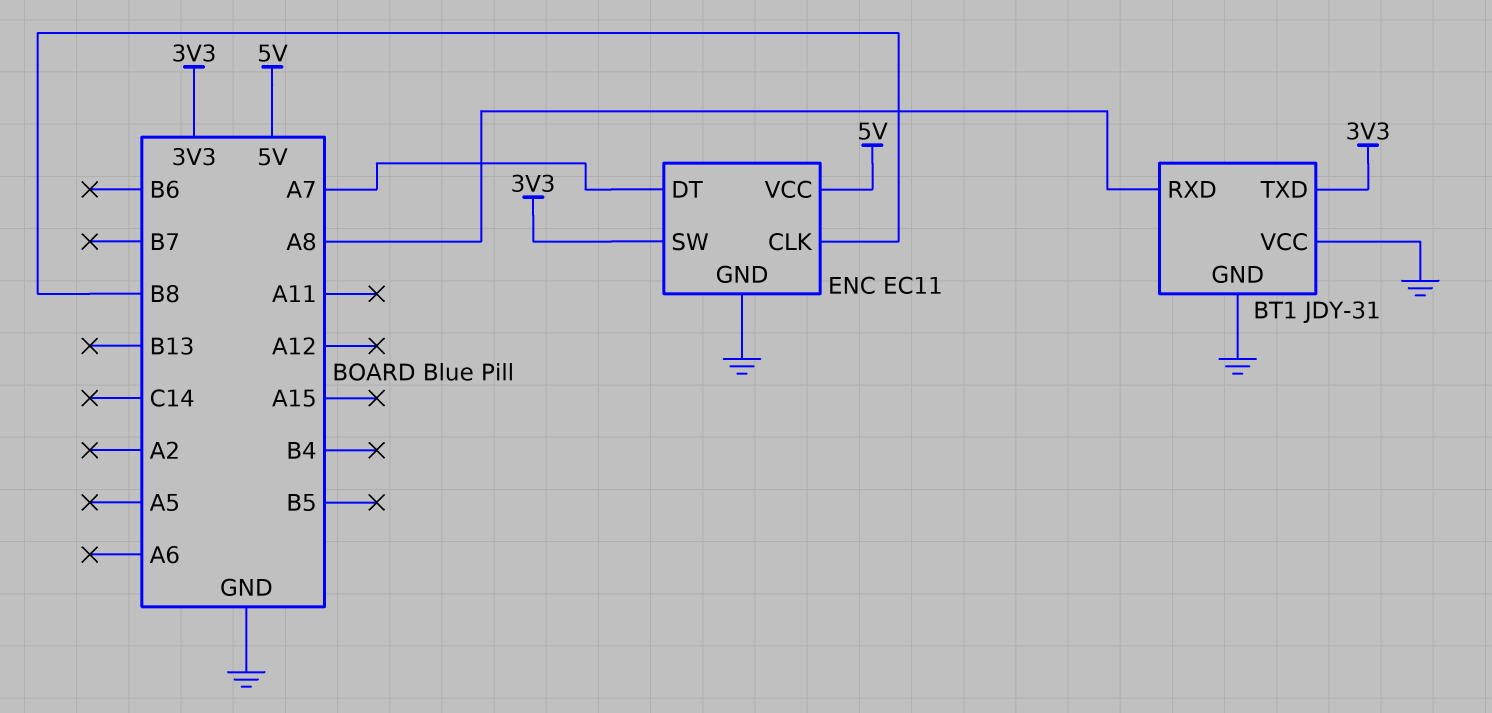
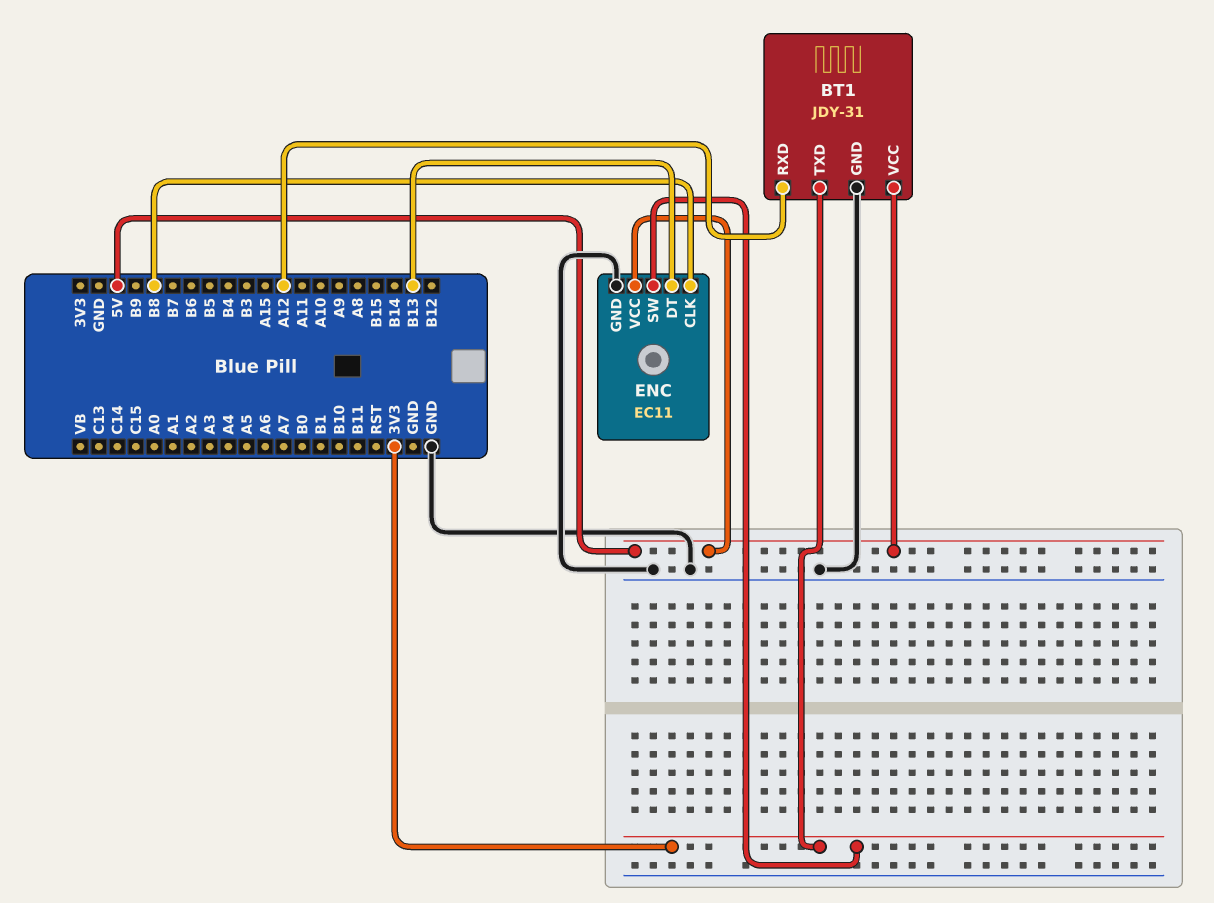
BT1 pin RXD: A8 -> A12
BT1 pin VCC: GND -> 5V
ENC pin DT: A7 -> B13

